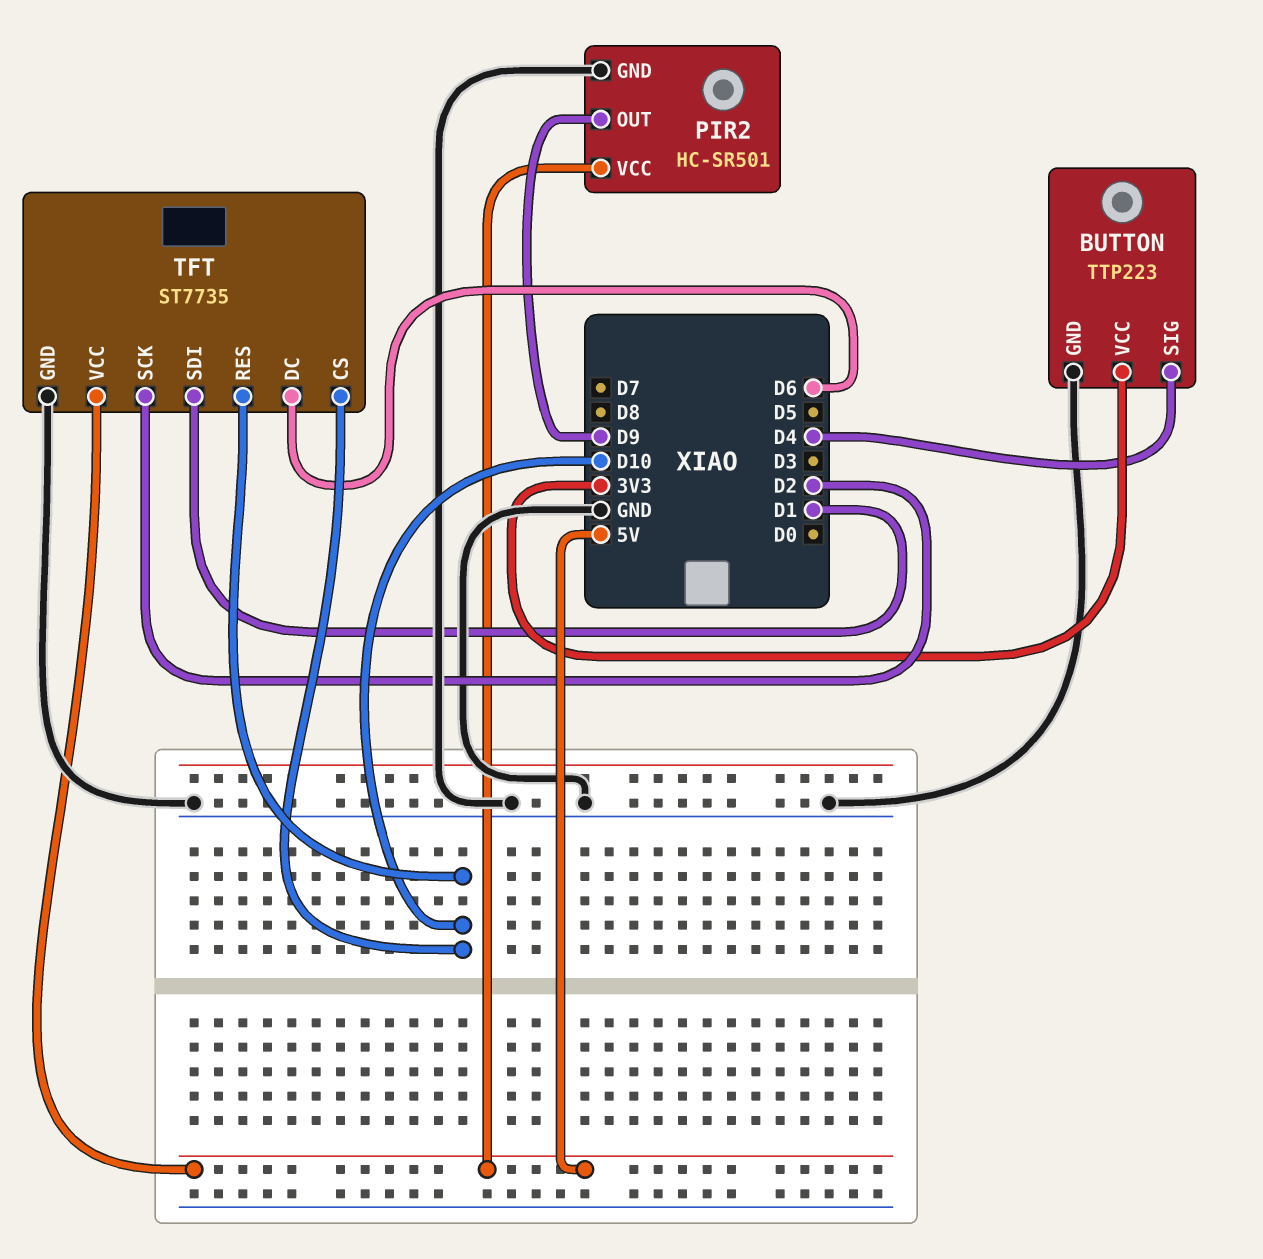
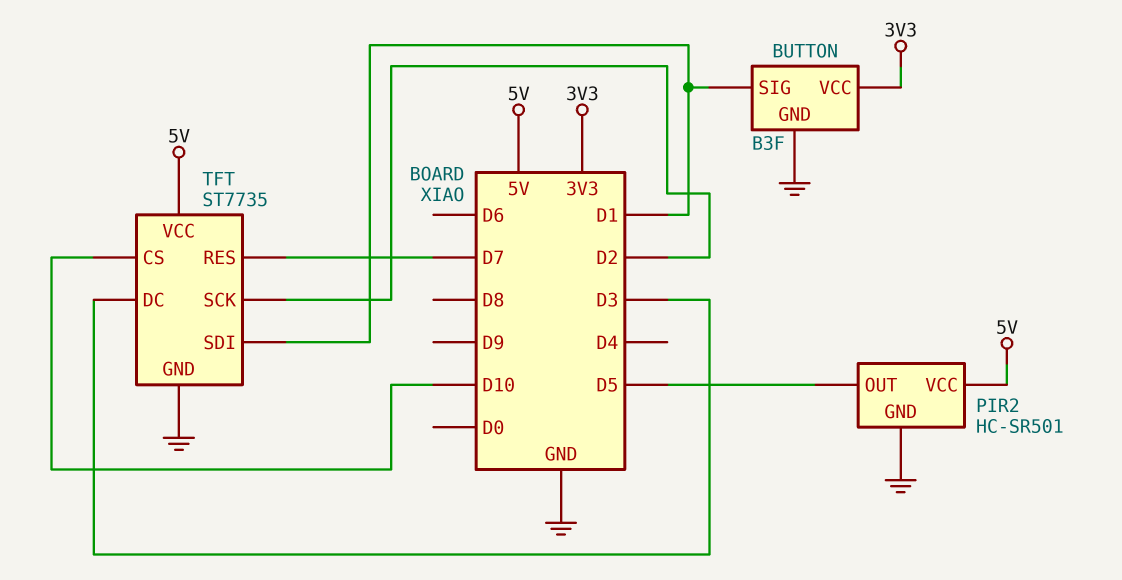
BUTTON: TTP223 -> B3F
BUTTON pin SIG: D4 -> D1
PIR2 pin OUT: D9 -> D5
TFT pin DC: D6 -> D3
TFT pin RES: D10 -> D7

